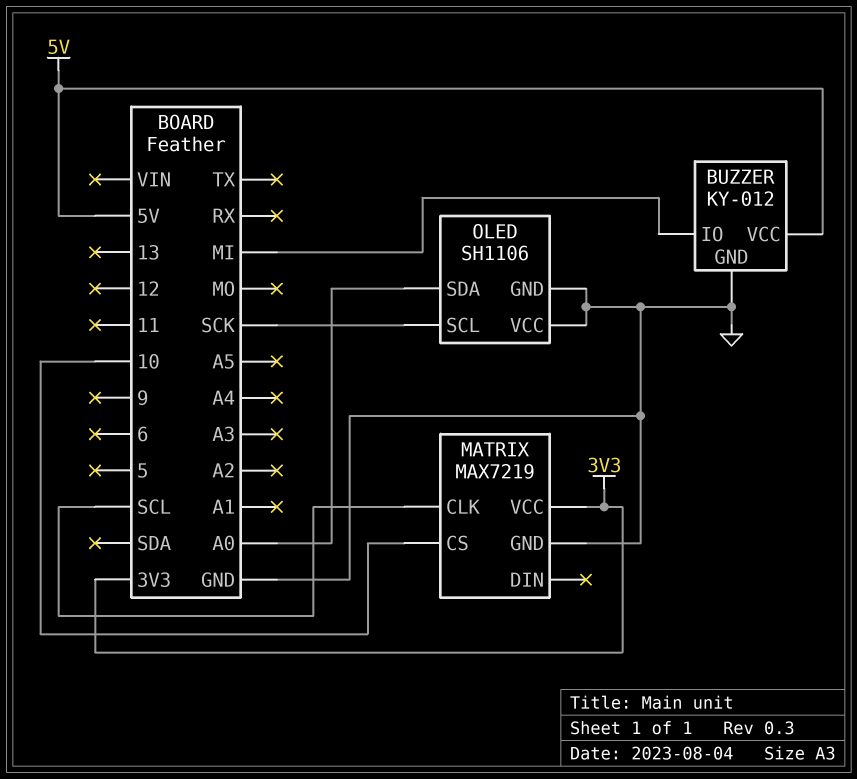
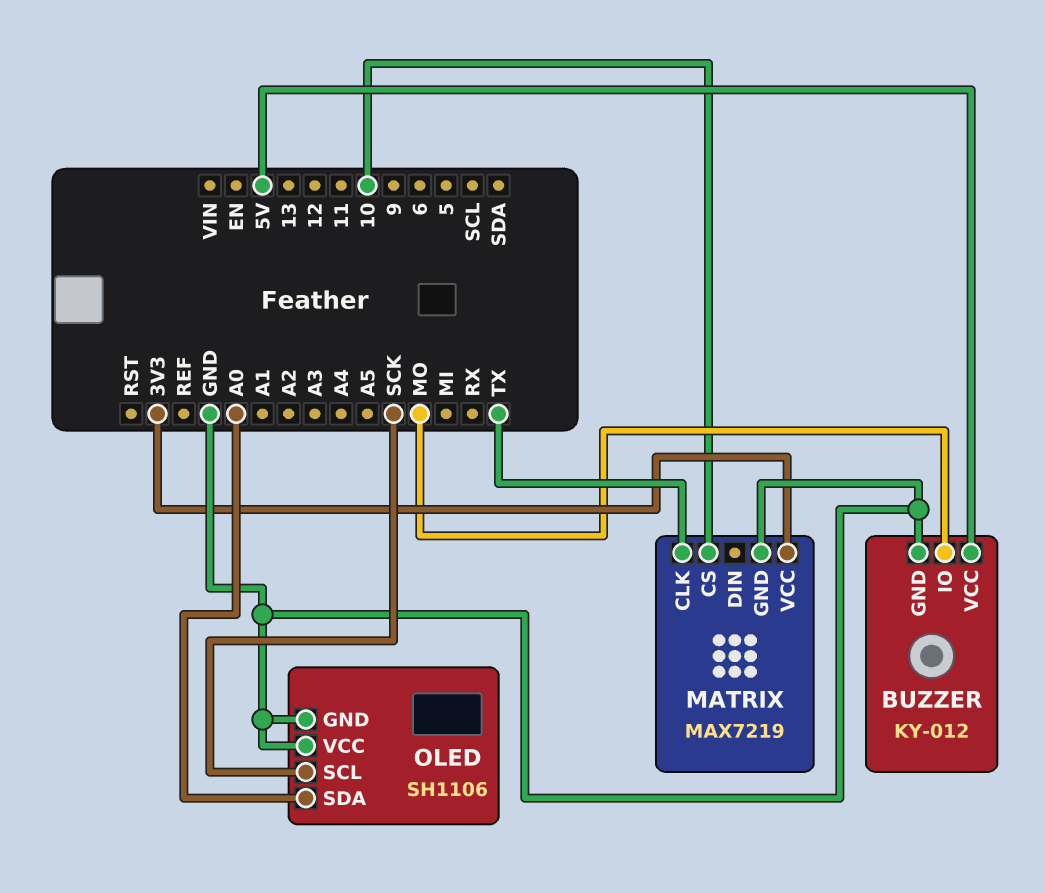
BUZZER pin IO: MI -> MO
MATRIX pin CLK: SCL -> TX

